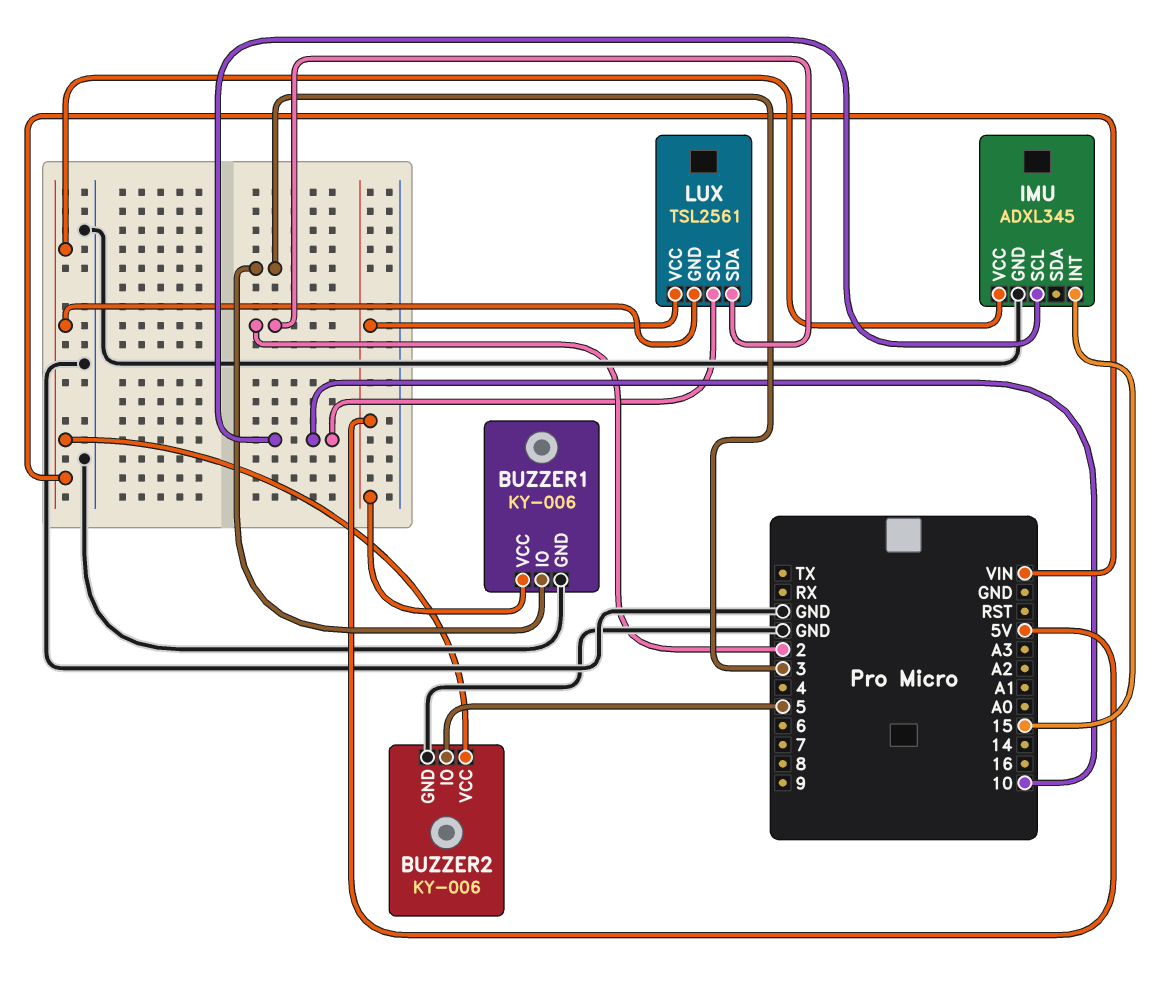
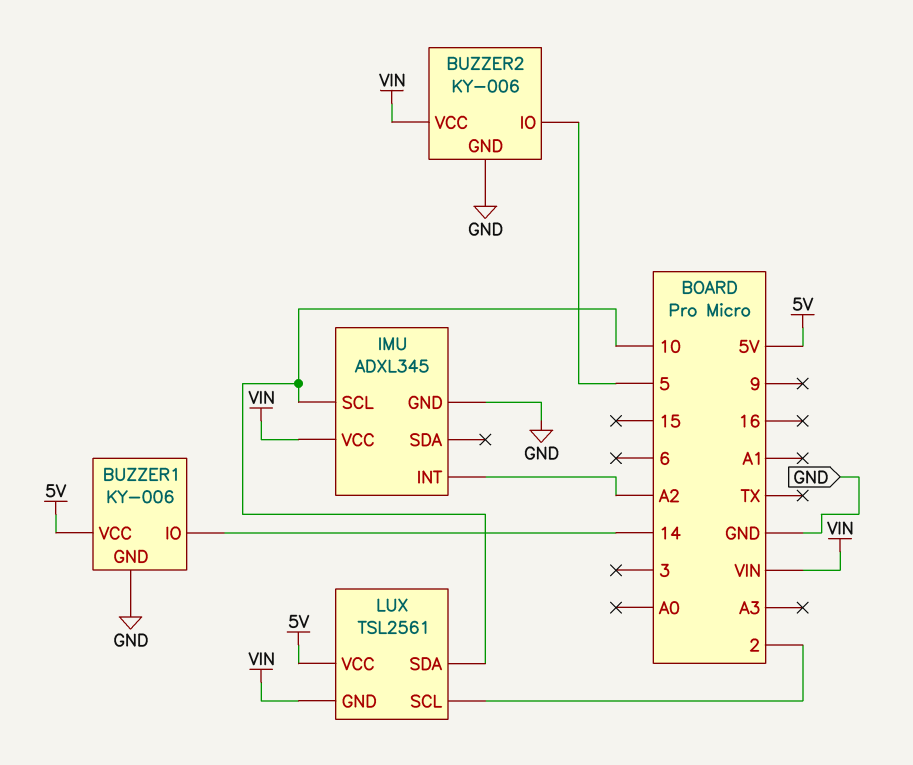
BUZZER1 pin IO: 3 -> 14
IMU pin INT: 15 -> A2
LUX pin SCL: 10 -> 2
LUX pin SDA: 2 -> 10

